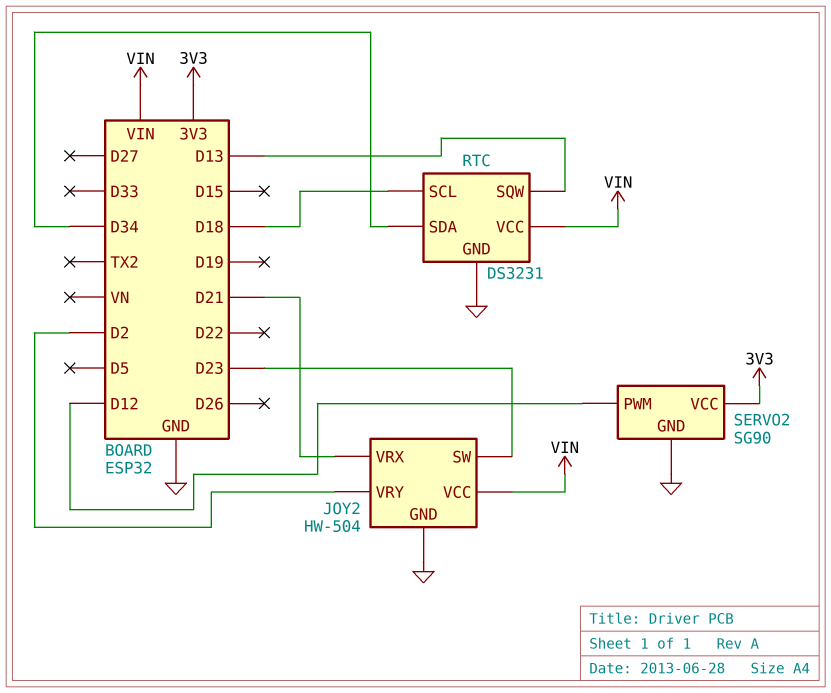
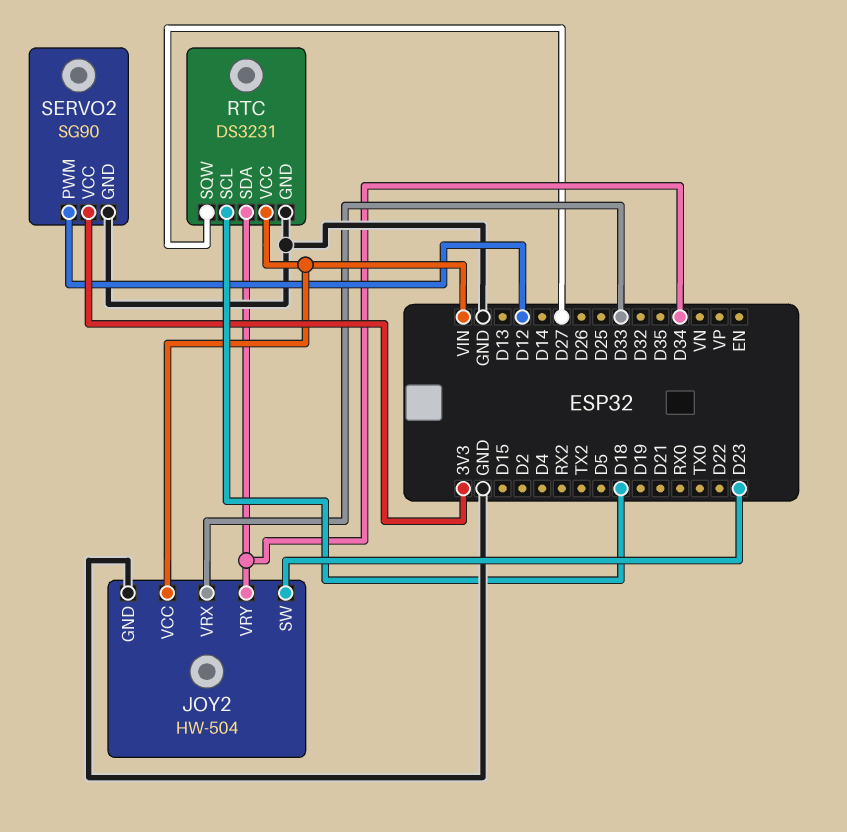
JOY2 pin VRX: D21 -> D33
JOY2 pin VRY: D2 -> D34
RTC pin SQW: D13 -> D27

